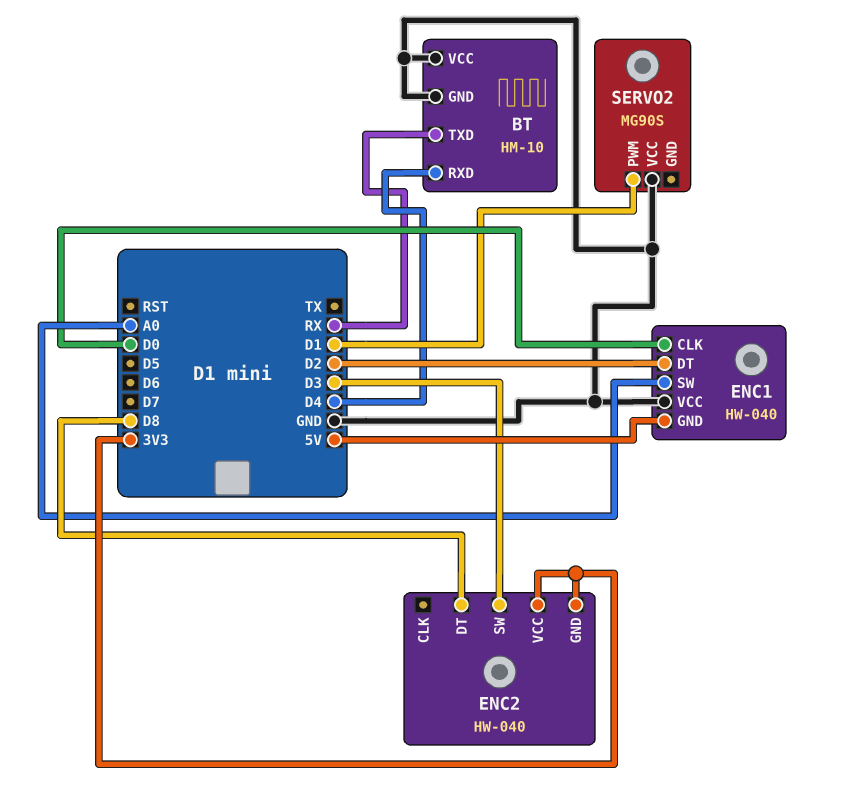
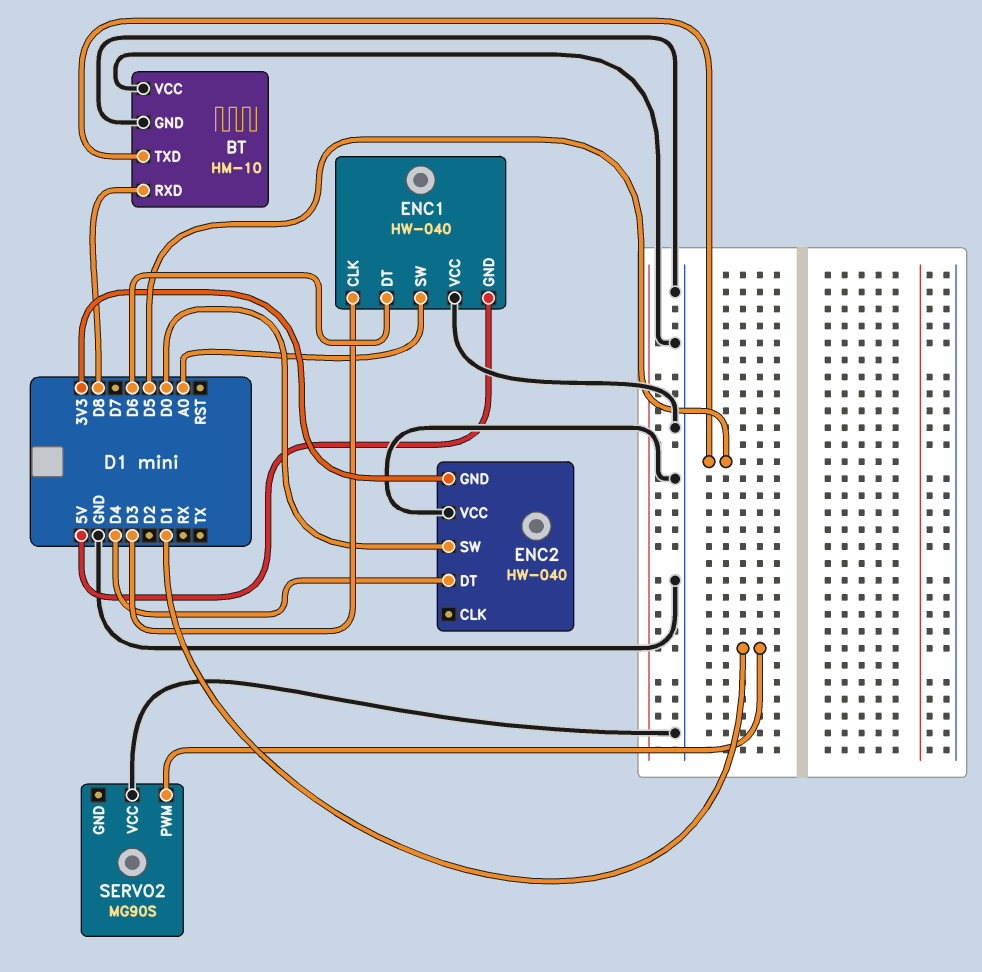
BT pin RXD: D4 -> D8
BT pin TXD: RX -> D5
ENC1 pin CLK: D0 -> D3
ENC1 pin DT: D2 -> D6
ENC2 pin DT: D8 -> D4
ENC2 pin SW: D3 -> D0
ENC2 pin VCC: 3V3 -> GND

